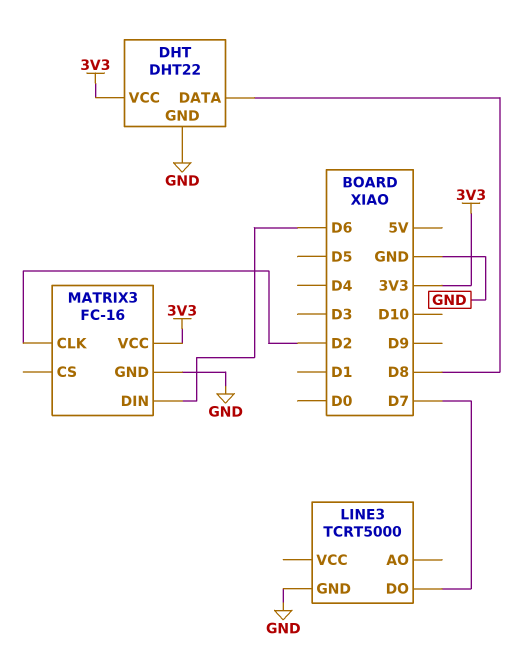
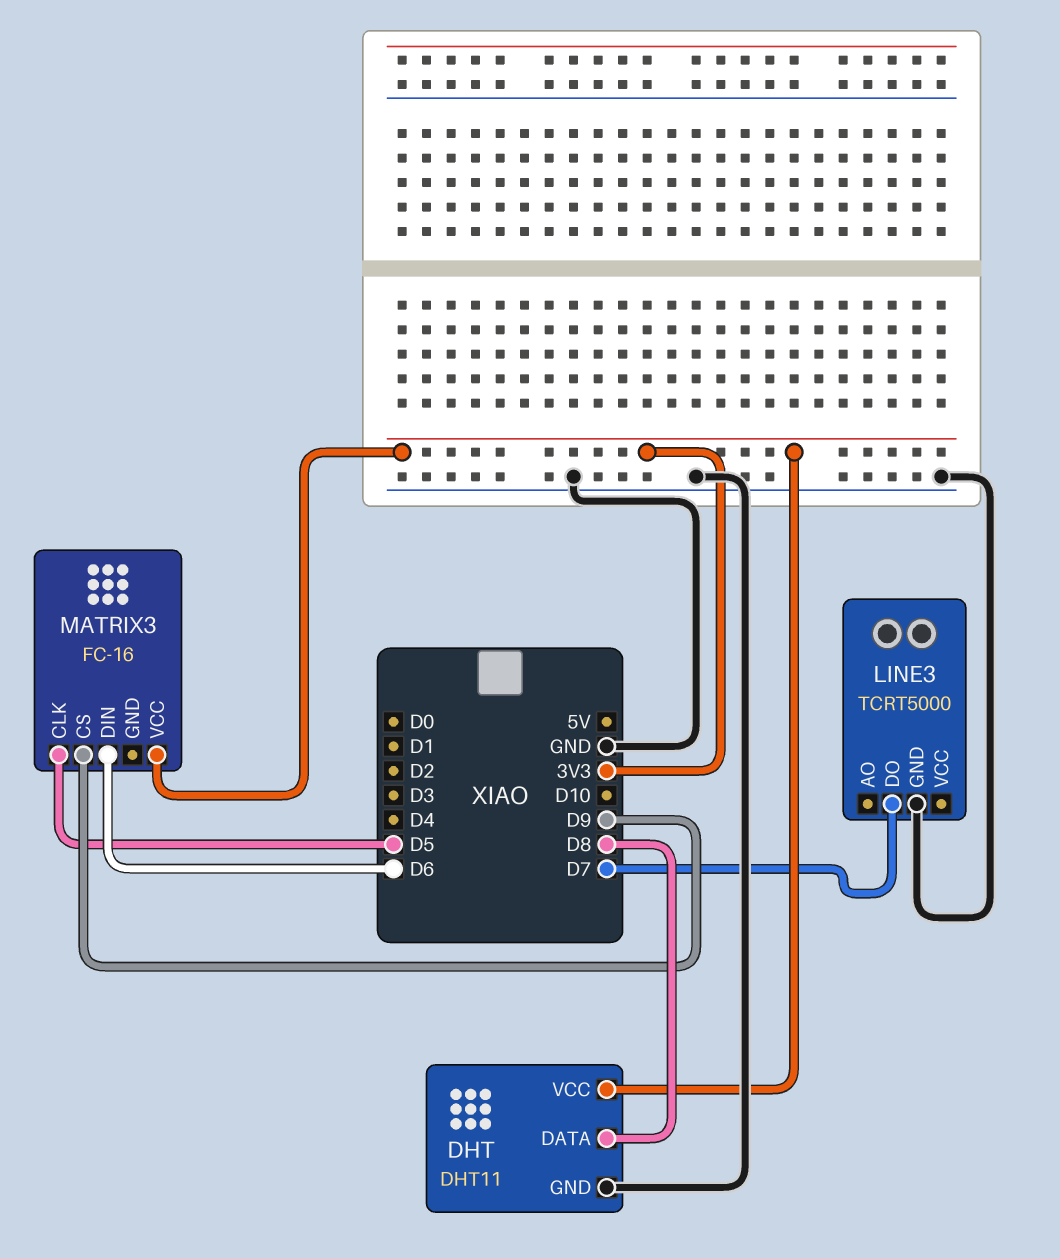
DHT: DHT22 -> DHT11
MATRIX3 pin CLK: D2 -> D5
MATRIX3 pin CS: none -> D9
MATRIX3 pin GND: GND -> none

